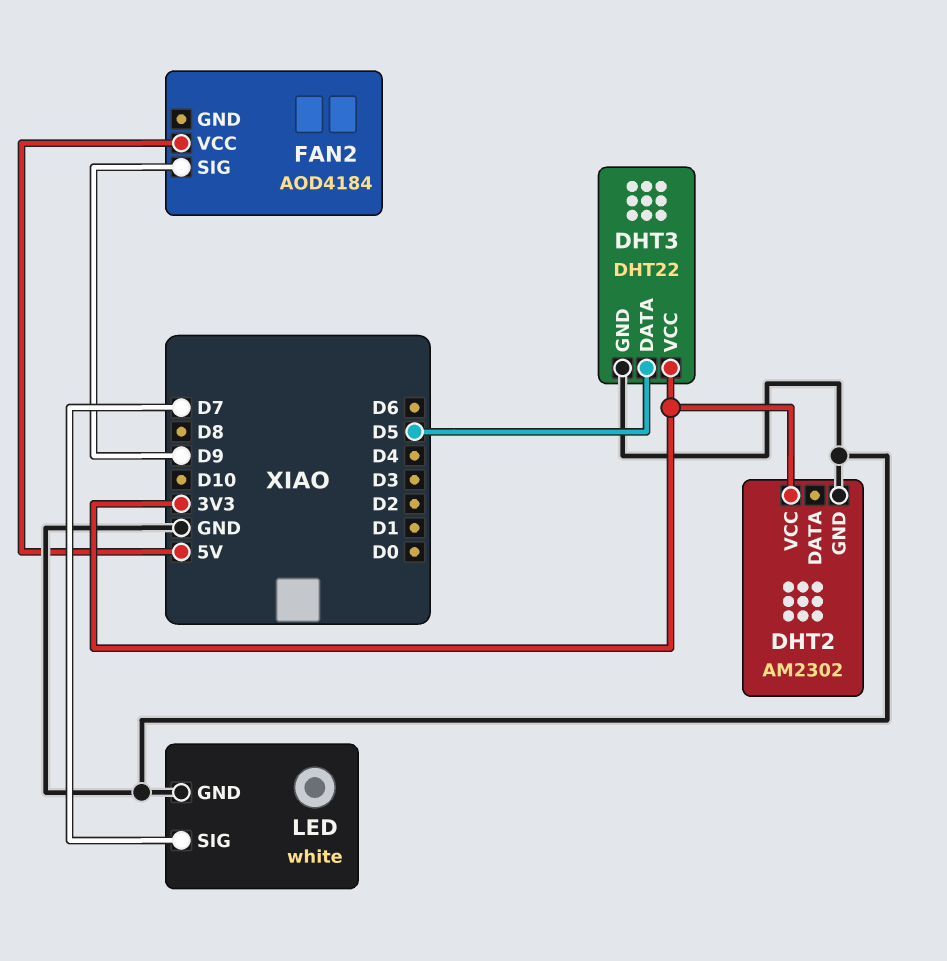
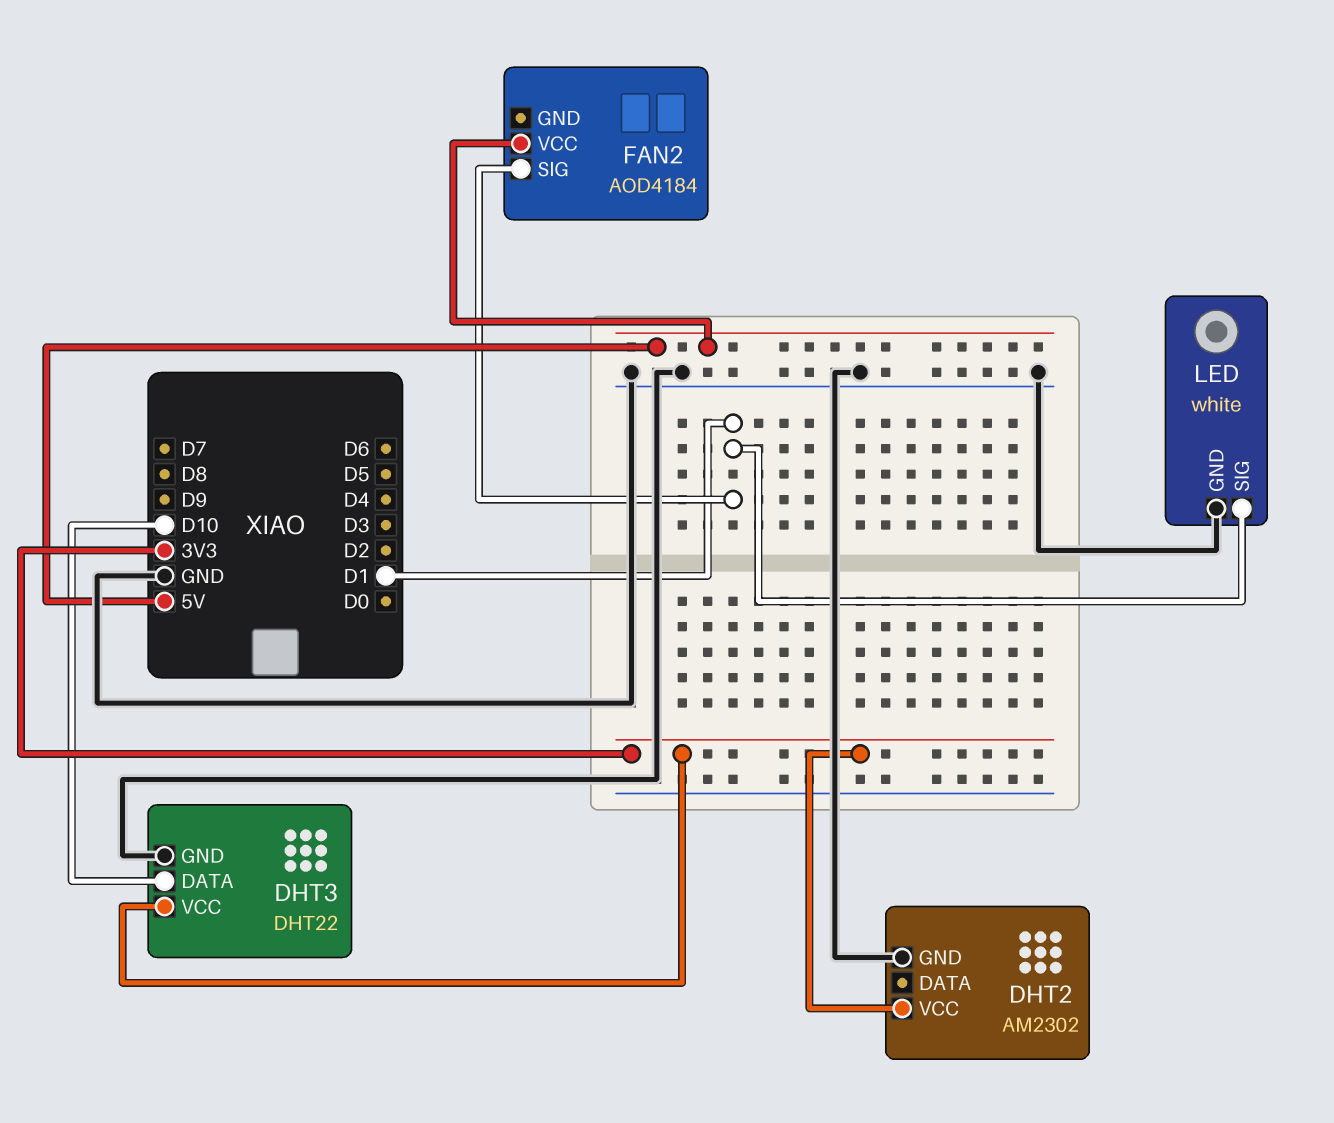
DHT3 pin DATA: D5 -> D10
FAN2 pin SIG: D9 -> D1
LED pin SIG: D7 -> D1

